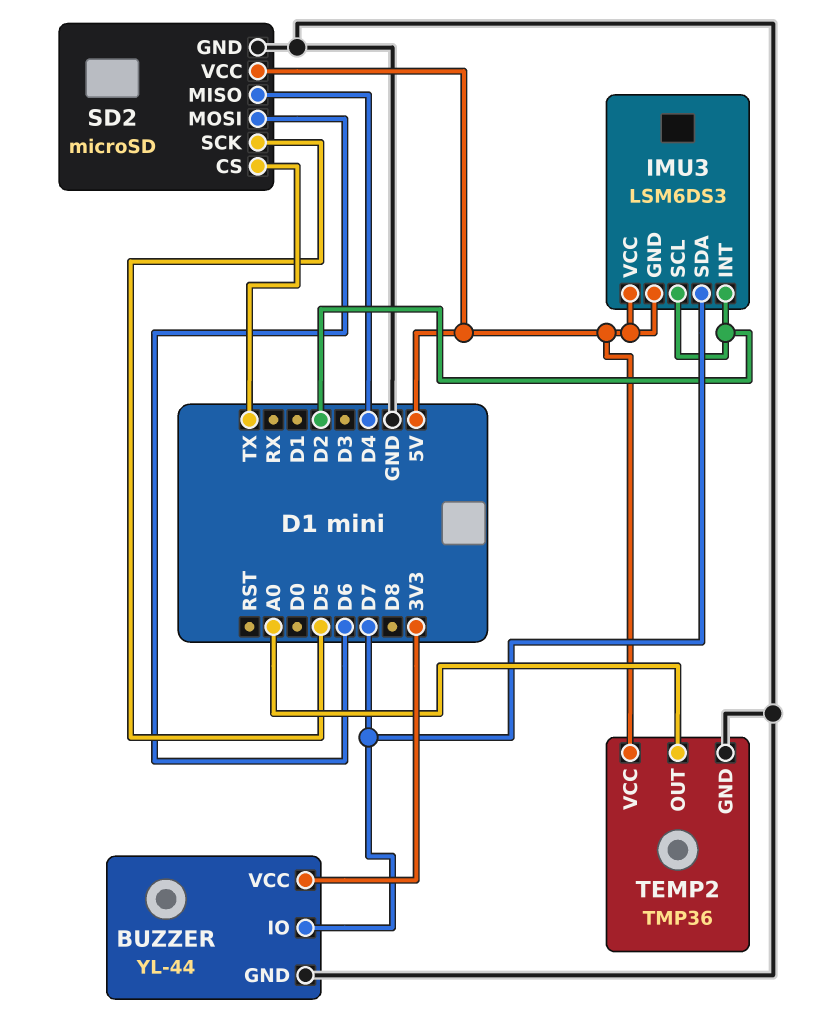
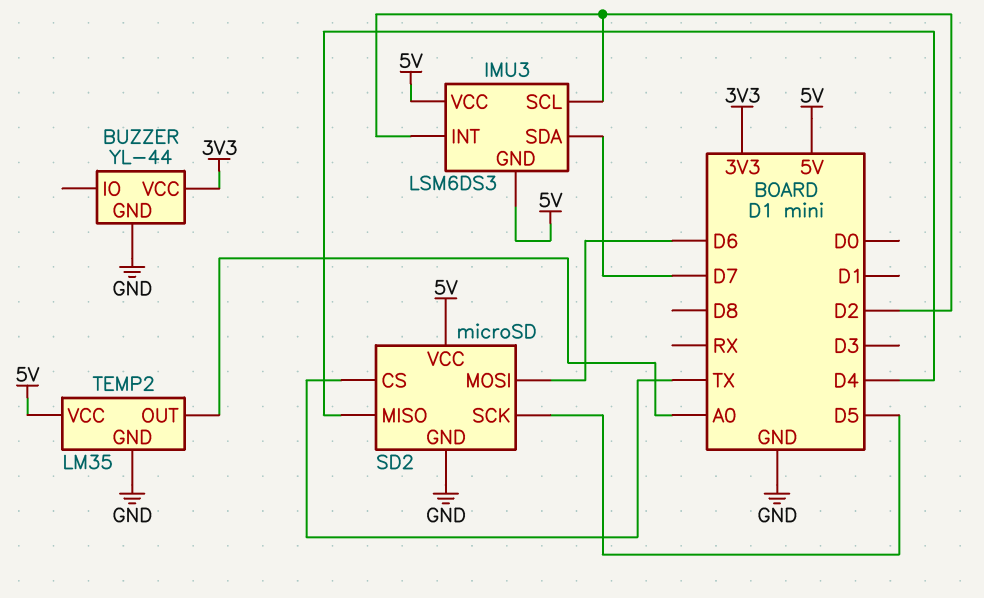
BUZZER pin IO: D7 -> none
TEMP2: TMP36 -> LM35

